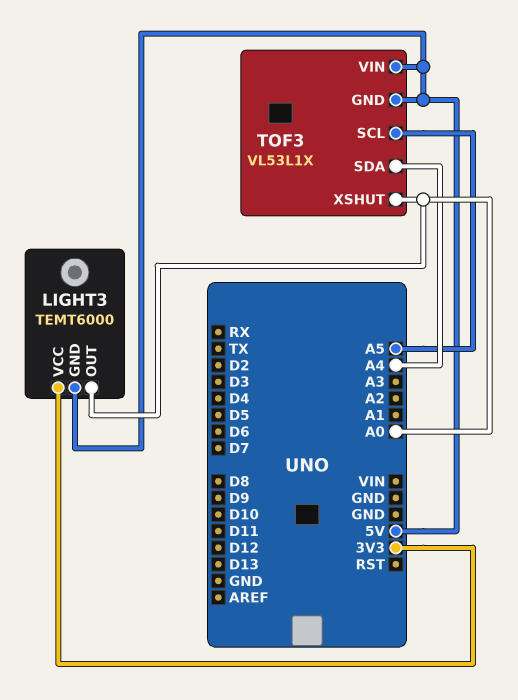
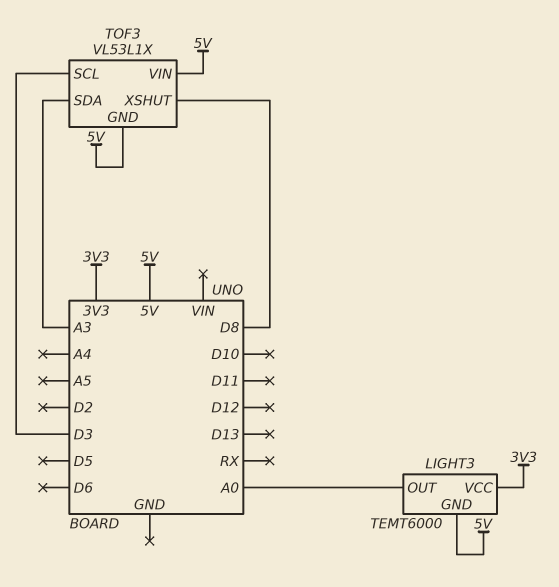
TOF3 pin SCL: A5 -> D3
TOF3 pin SDA: A4 -> A3
TOF3 pin XSHUT: A0 -> D8

